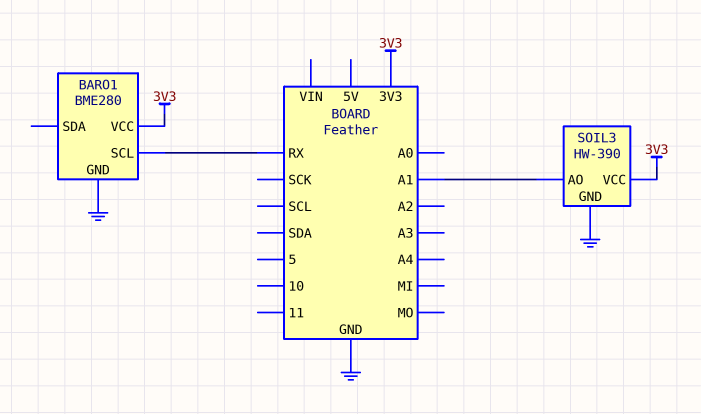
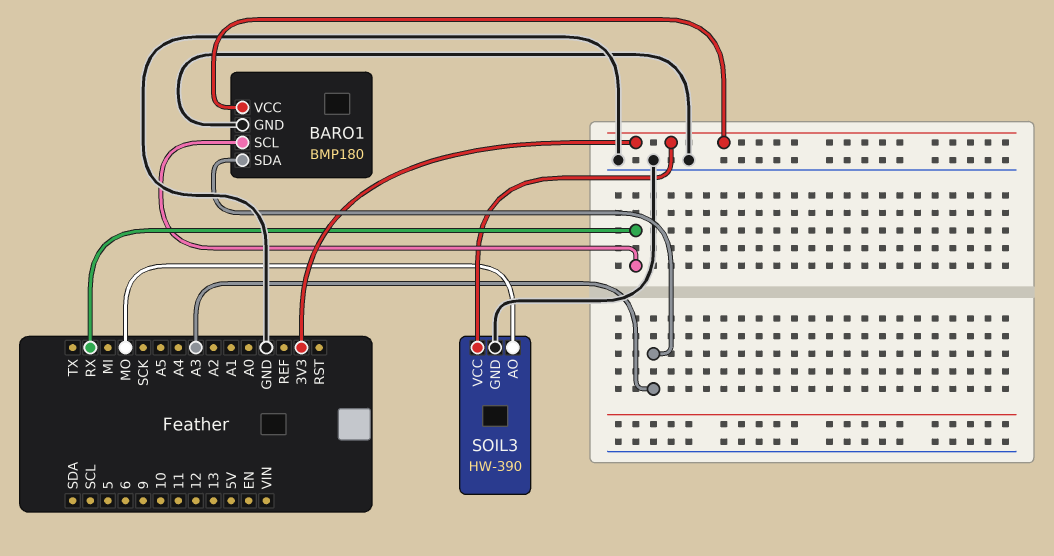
BARO1: BME280 -> BMP180
BARO1 pin SDA: none -> A3
SOIL3 pin AO: A1 -> MO

